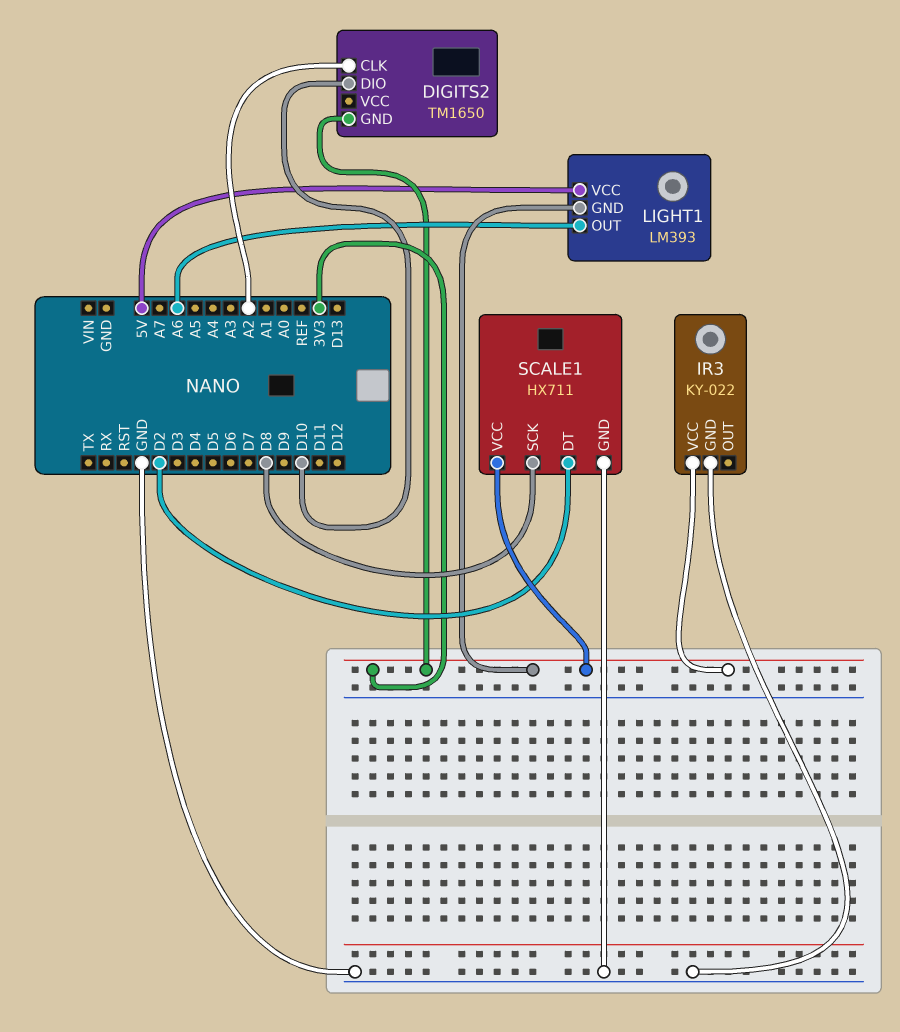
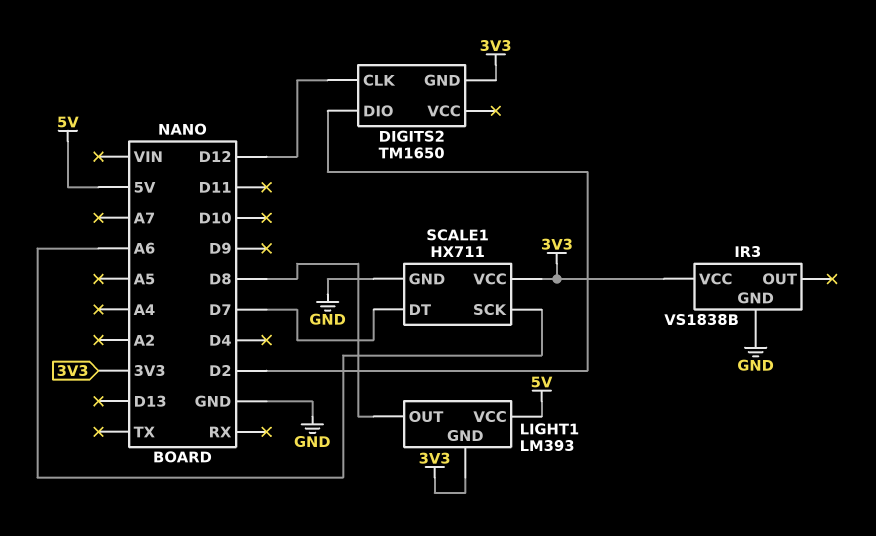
DIGITS2 pin CLK: A2 -> D12
DIGITS2 pin DIO: D10 -> D2
IR3: KY-022 -> VS1838B
LIGHT1 pin OUT: A6 -> D8
SCALE1 pin DT: D2 -> D7
SCALE1 pin SCK: D8 -> A6

